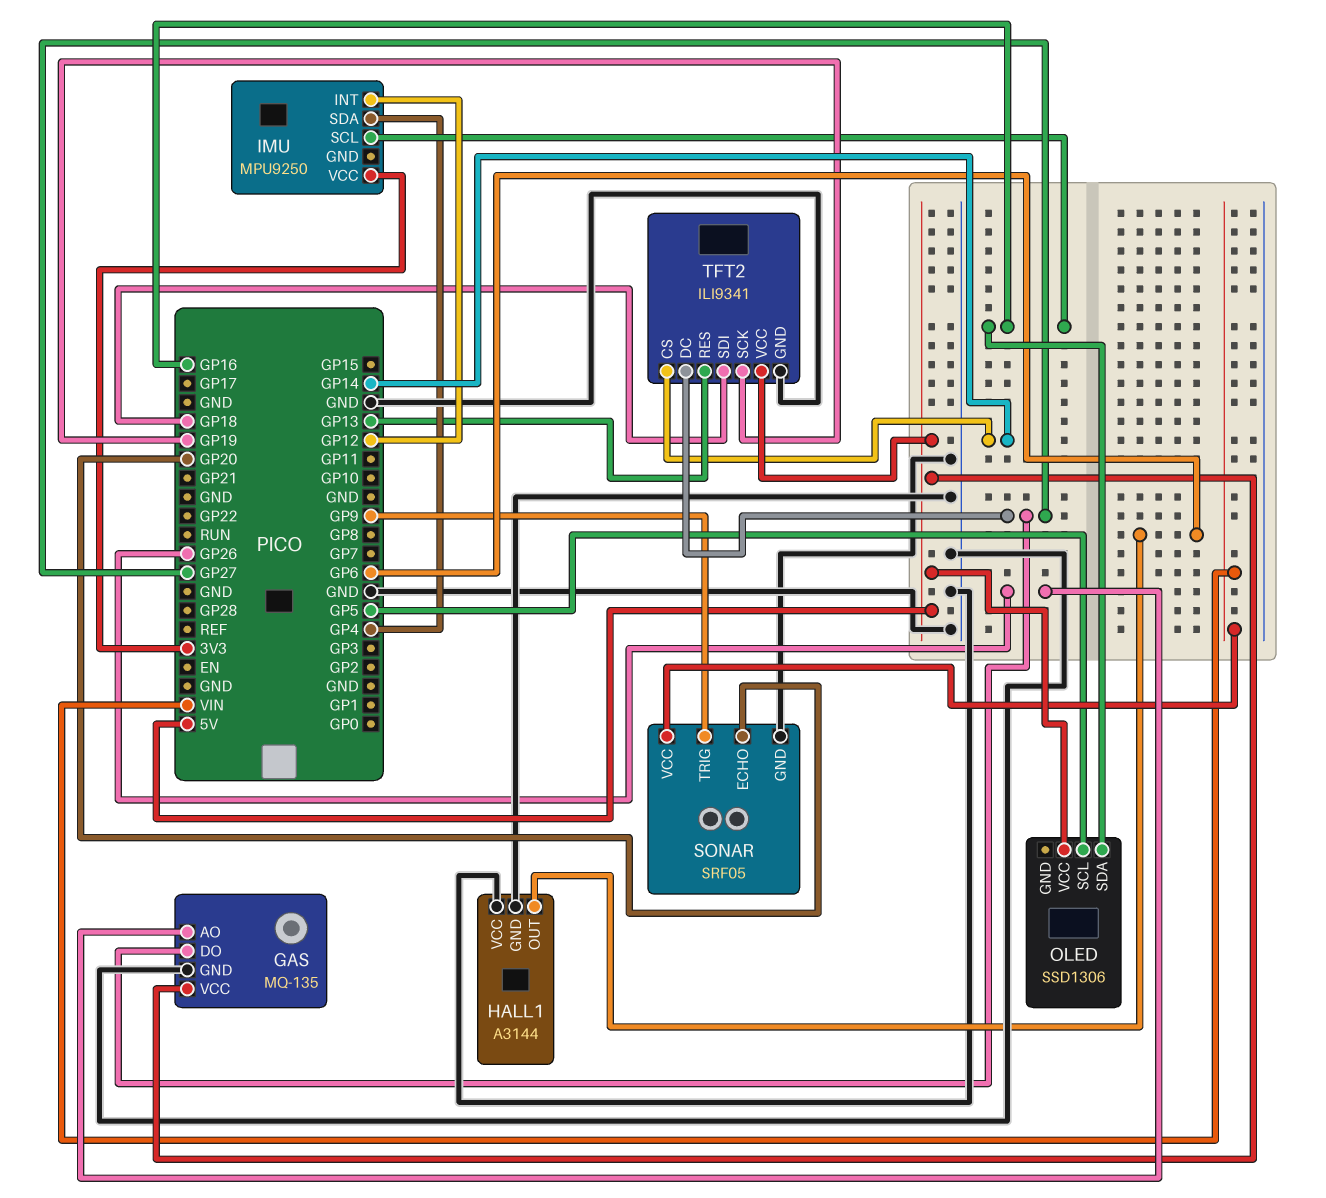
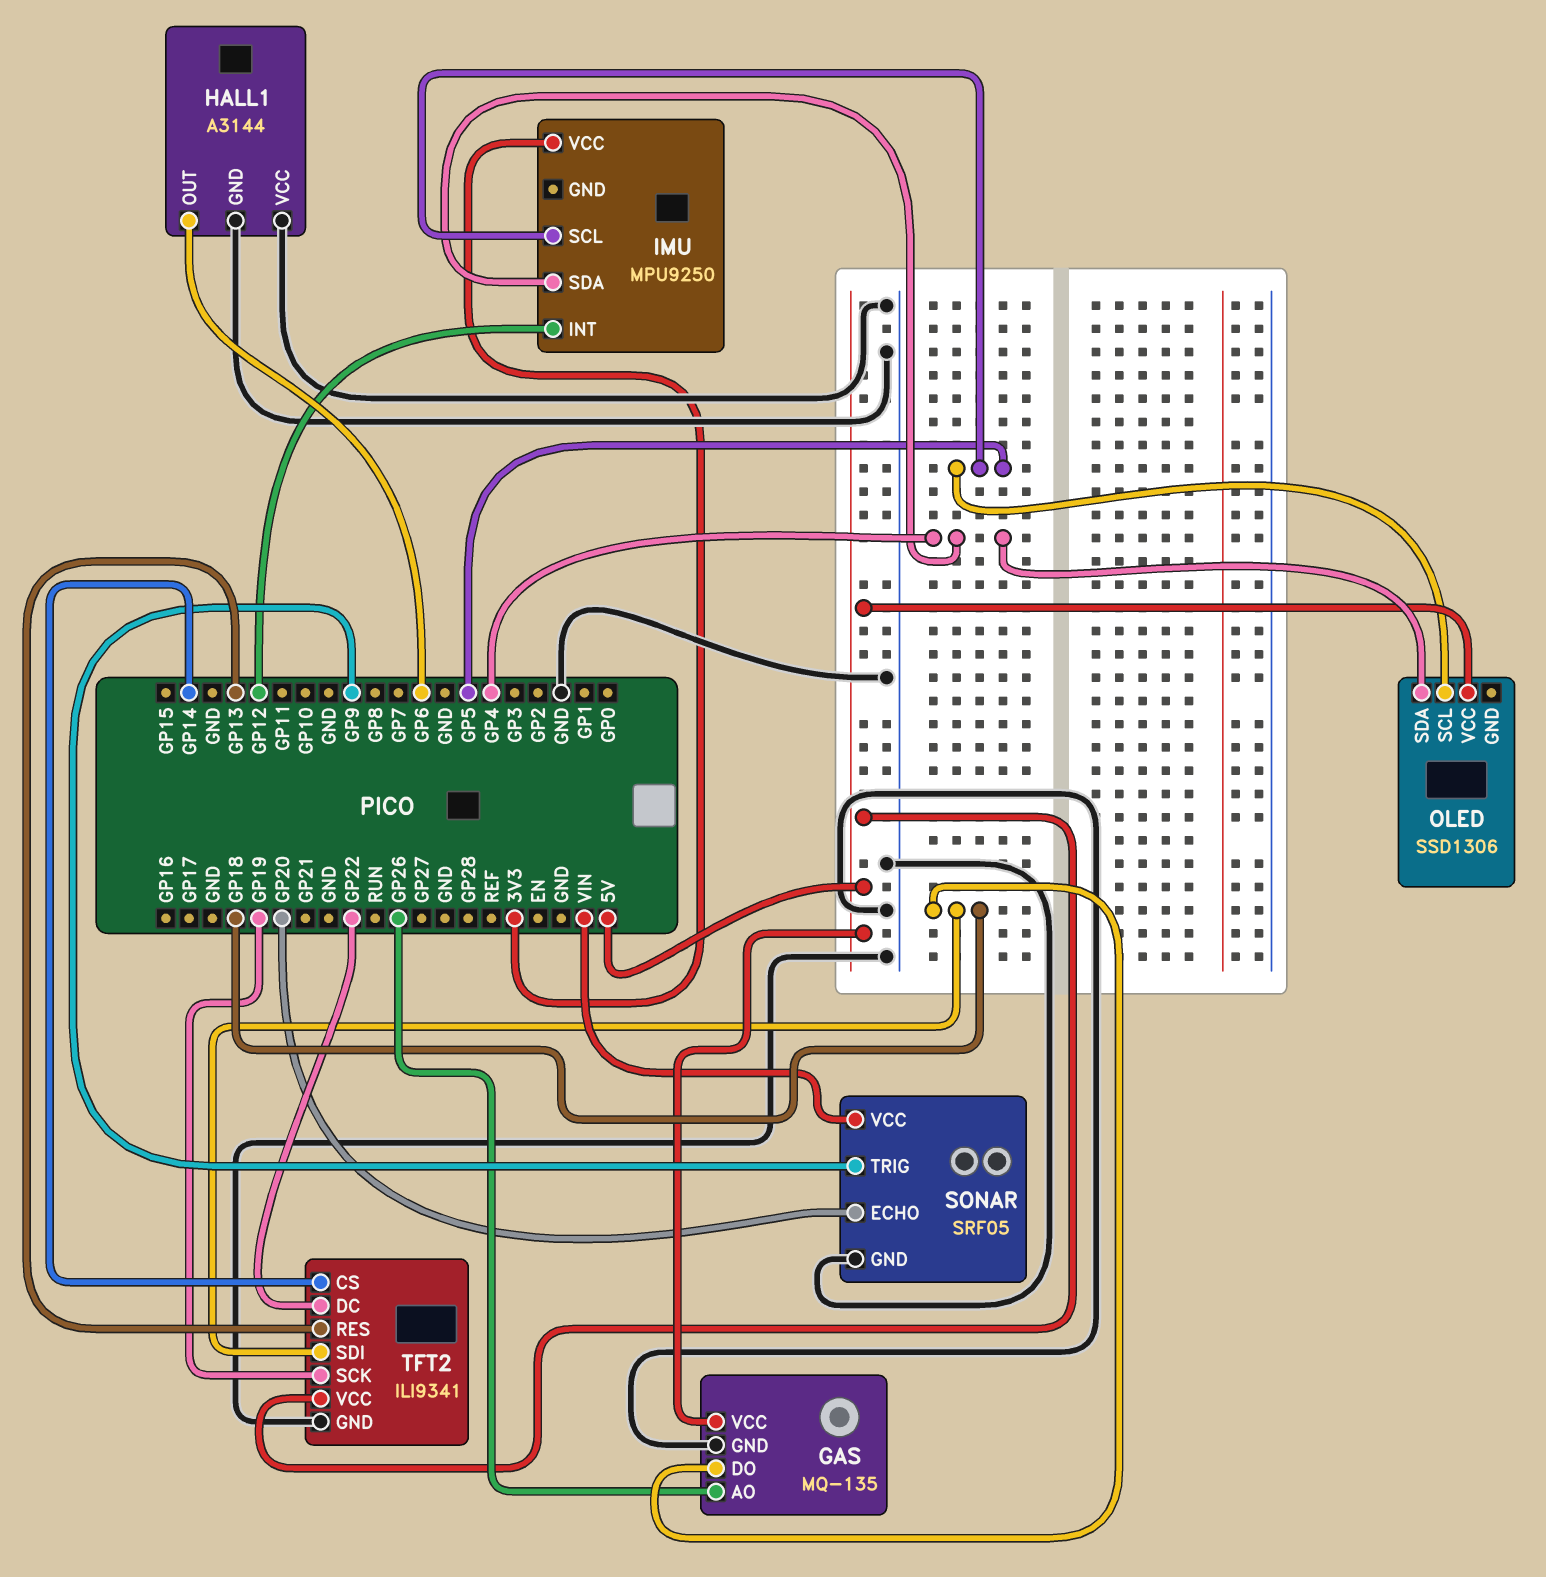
GAS pin DO: GP27 -> GP18
IMU pin SCL: GP16 -> GP5
OLED pin SDA: GP16 -> GP4
TFT2 pin DC: GP27 -> GP22

